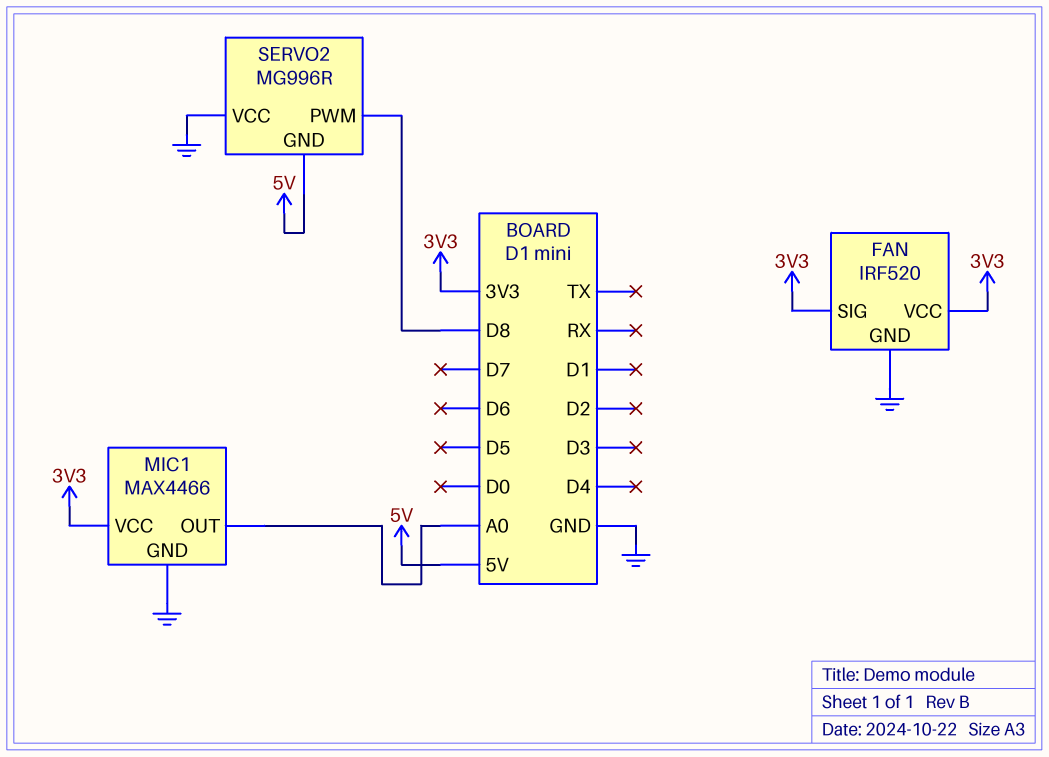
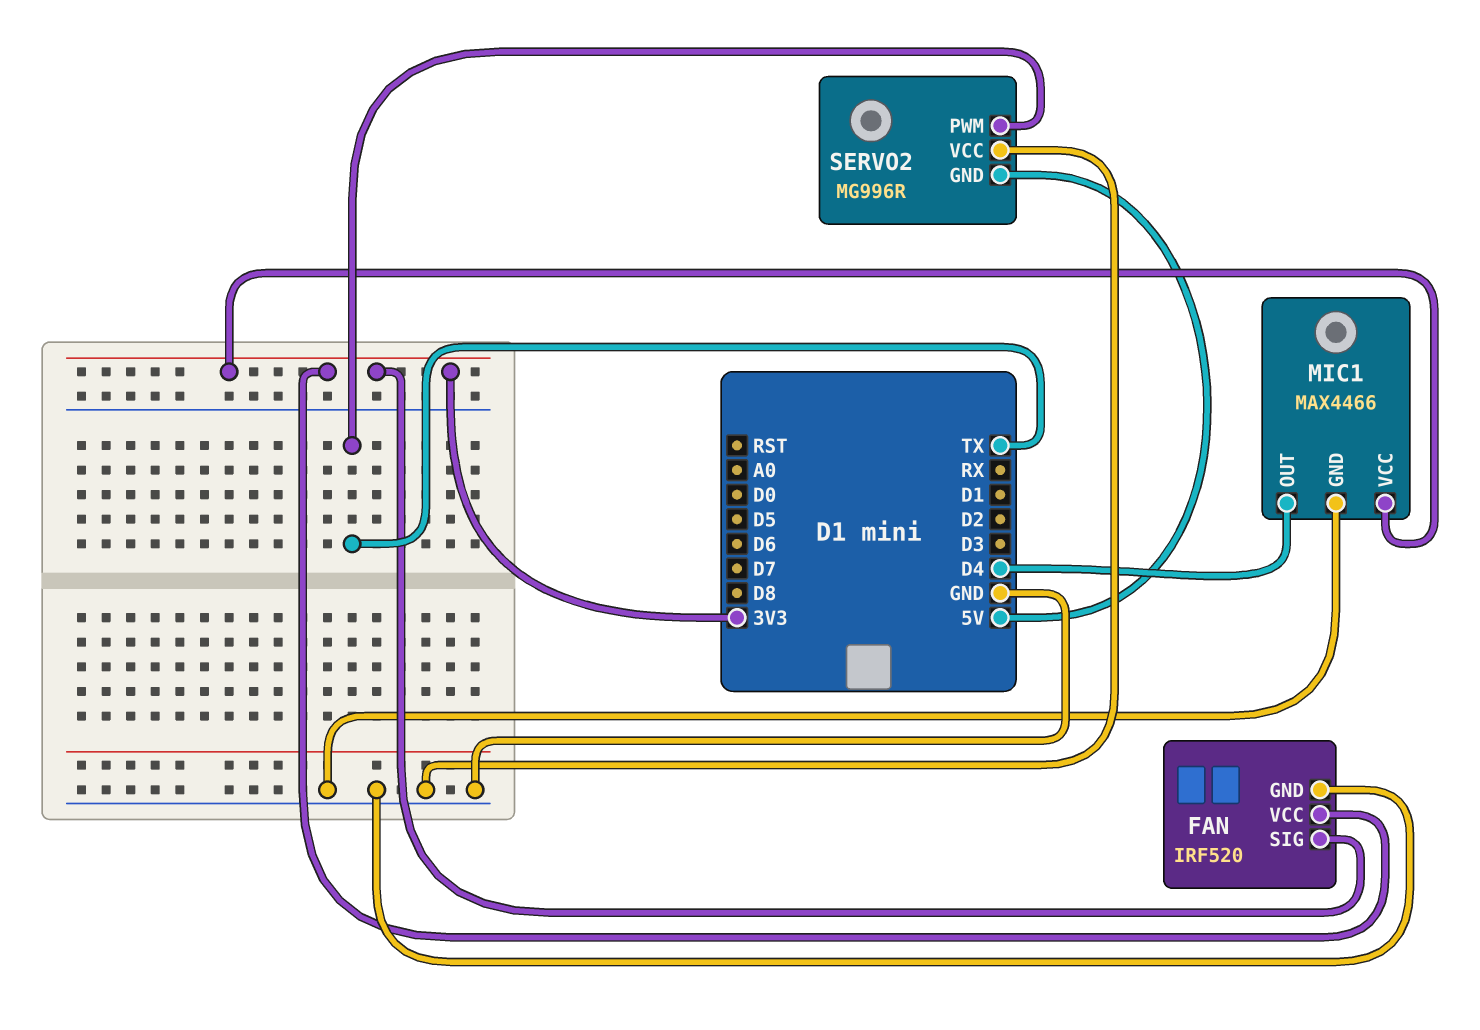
MIC1 pin OUT: A0 -> D4
SERVO2 pin PWM: D8 -> TX

